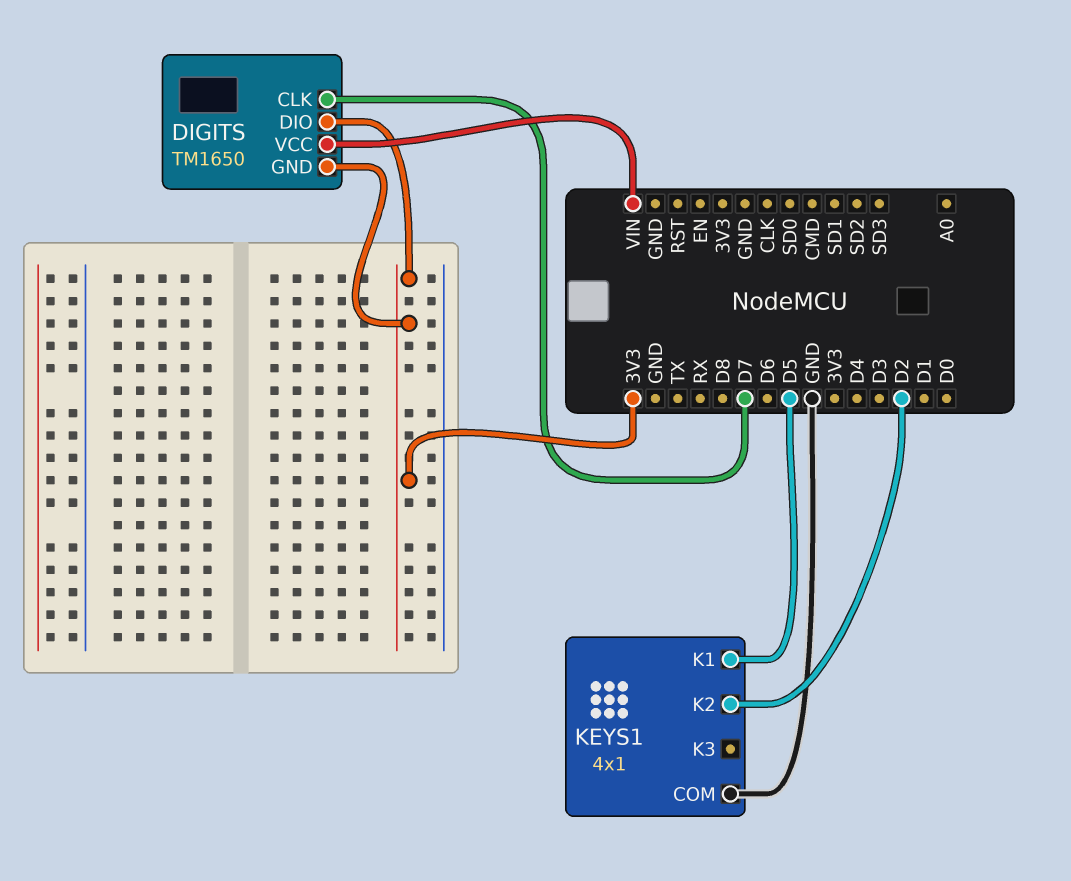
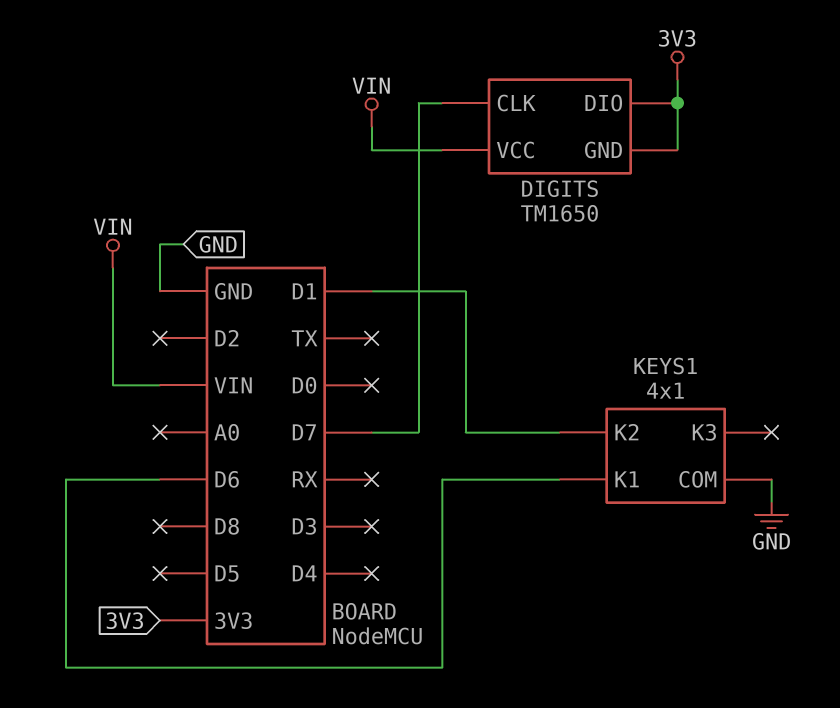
KEYS1 pin K1: D5 -> D6
KEYS1 pin K2: D2 -> D1

